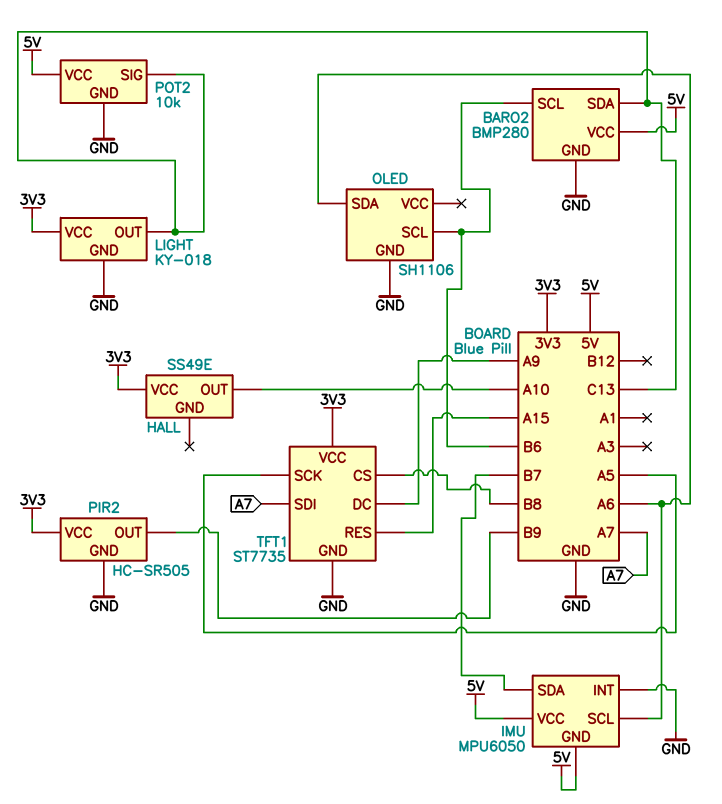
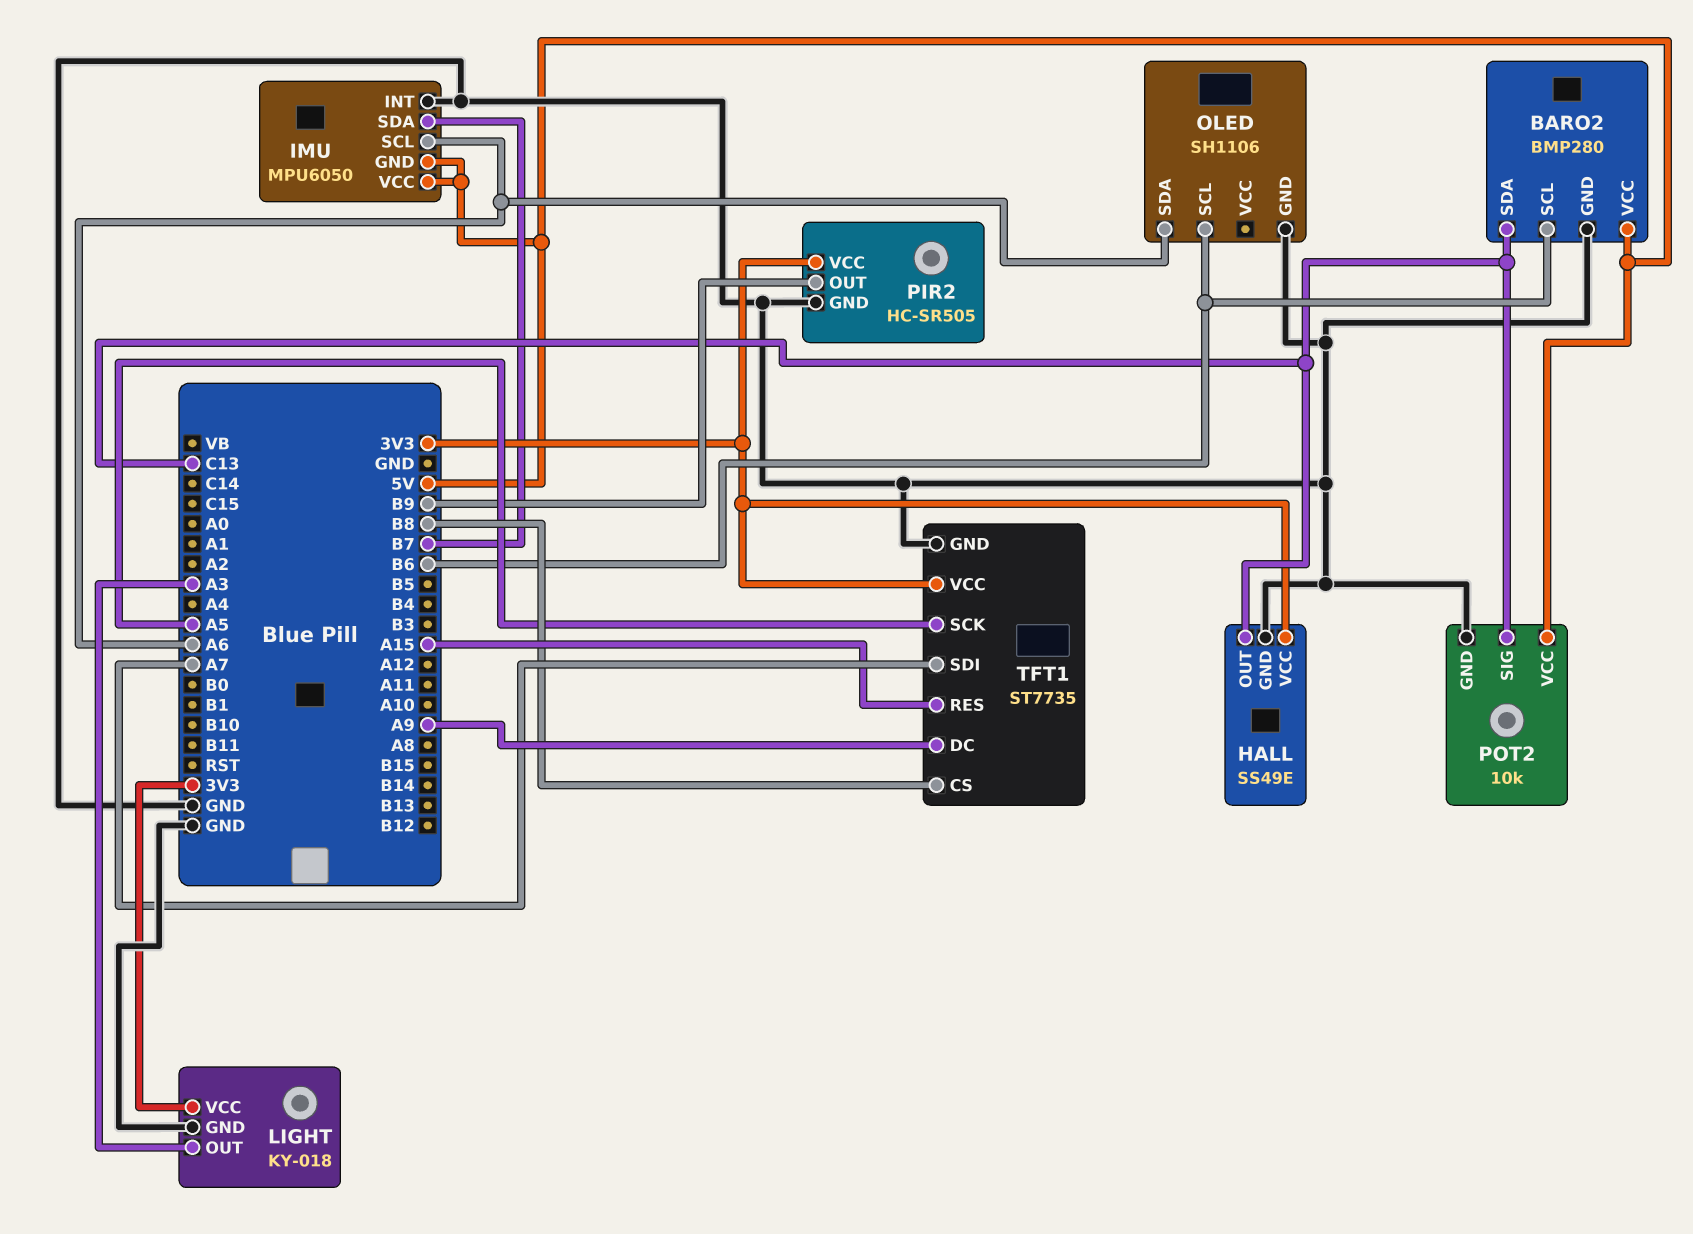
HALL pin GND: none -> GND
HALL pin OUT: A10 -> C13
LIGHT pin OUT: C13 -> A3

